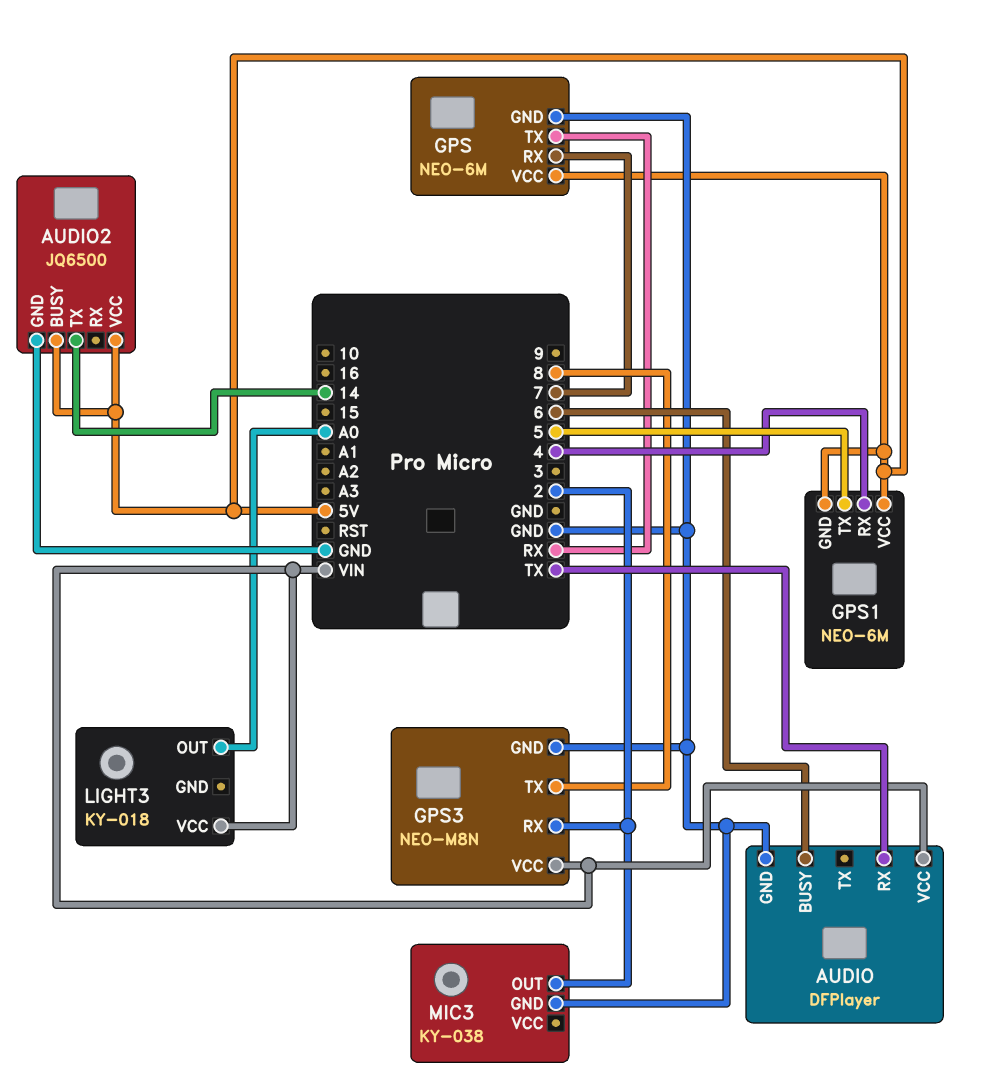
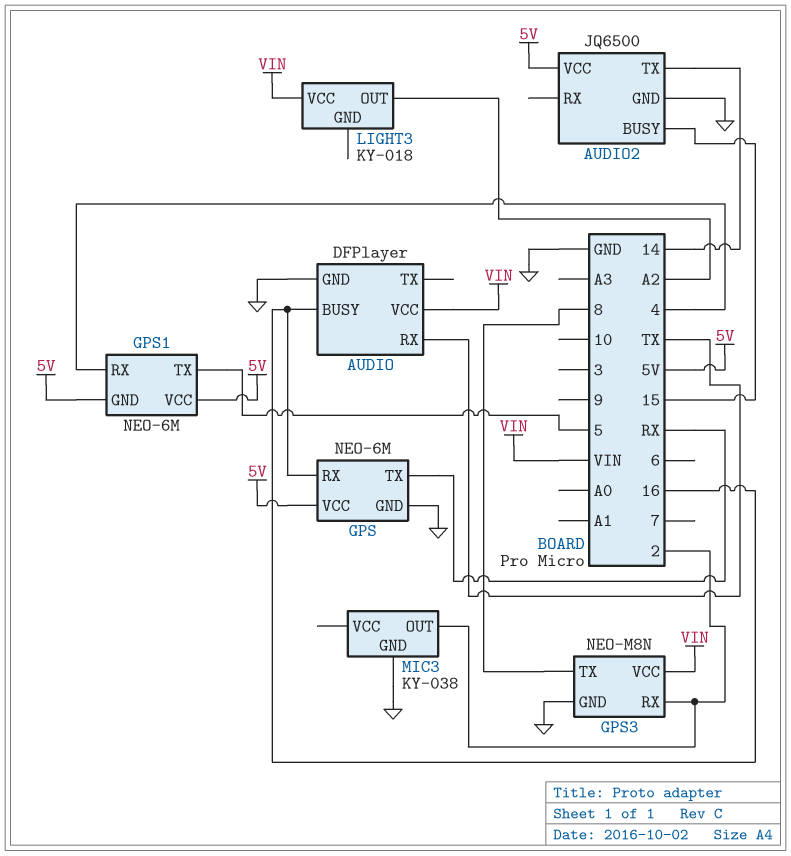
AUDIO pin BUSY: 6 -> 16
AUDIO2 pin BUSY: 5V -> 15
GPS pin RX: 7 -> 16
LIGHT3 pin OUT: A0 -> A2

